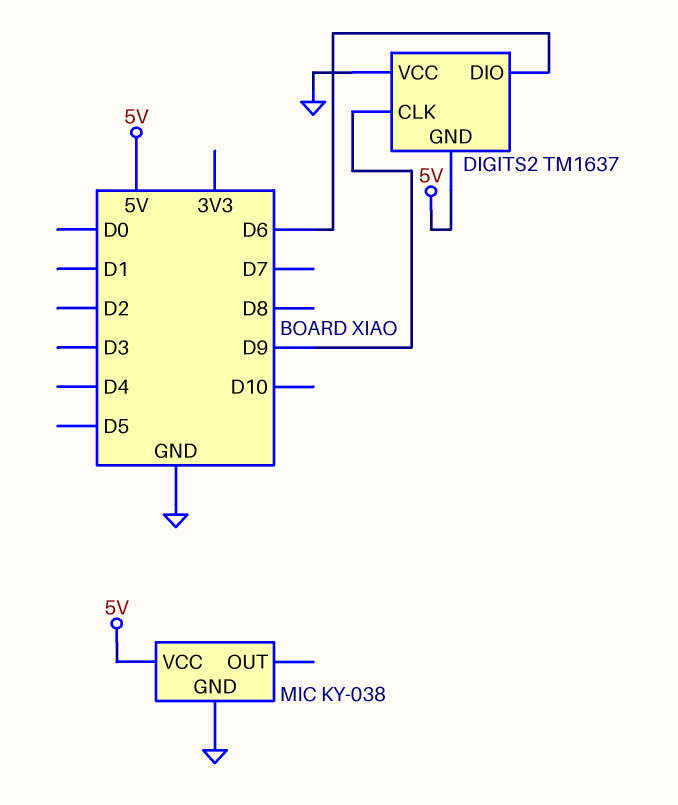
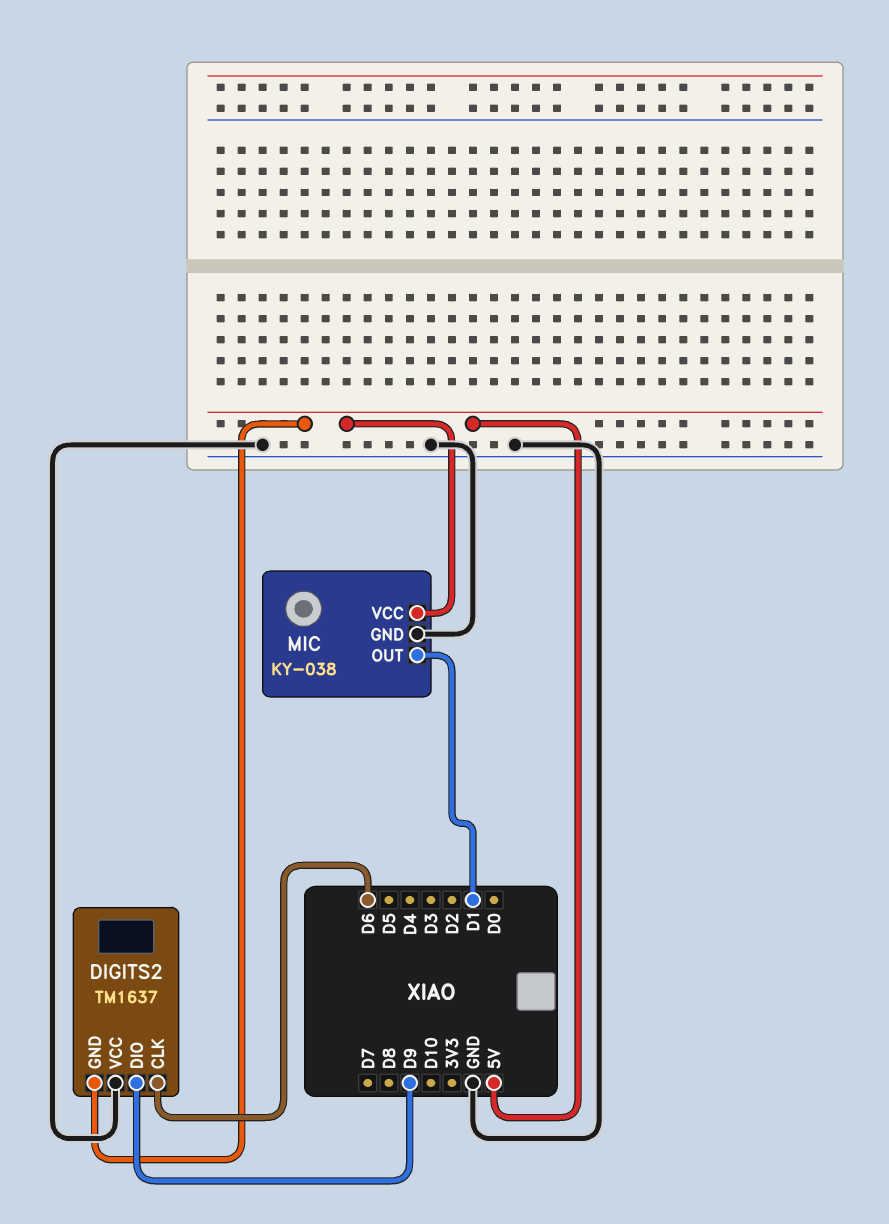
DIGITS2 pin CLK: D9 -> D6
DIGITS2 pin DIO: D6 -> D9
MIC pin OUT: none -> D1

